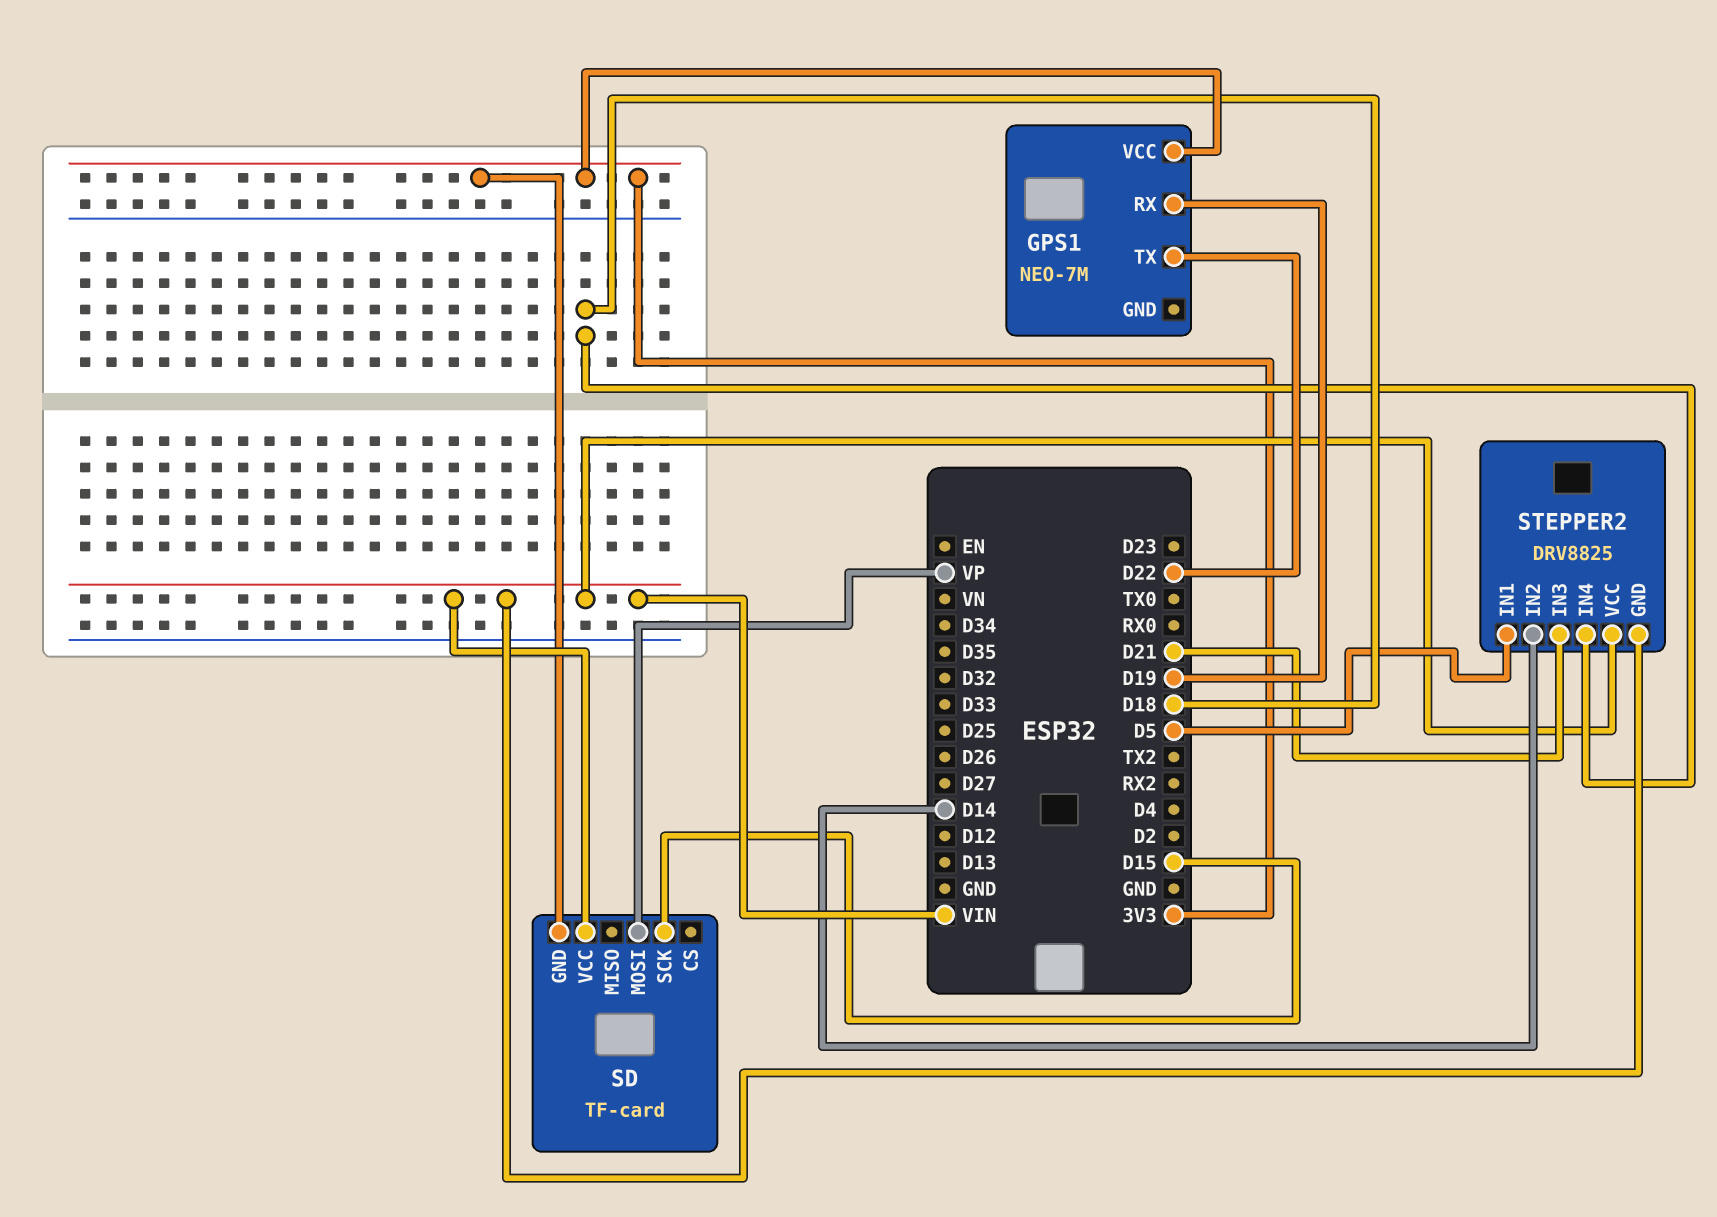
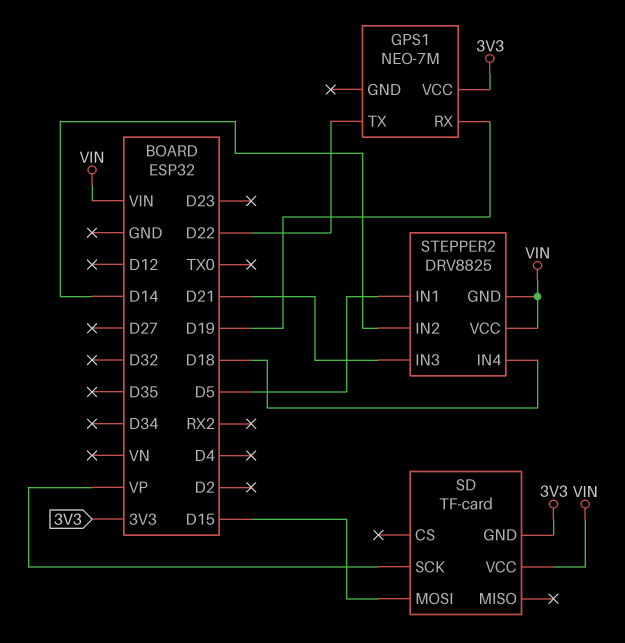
SD pin MOSI: VP -> D15
SD pin SCK: D15 -> VP

